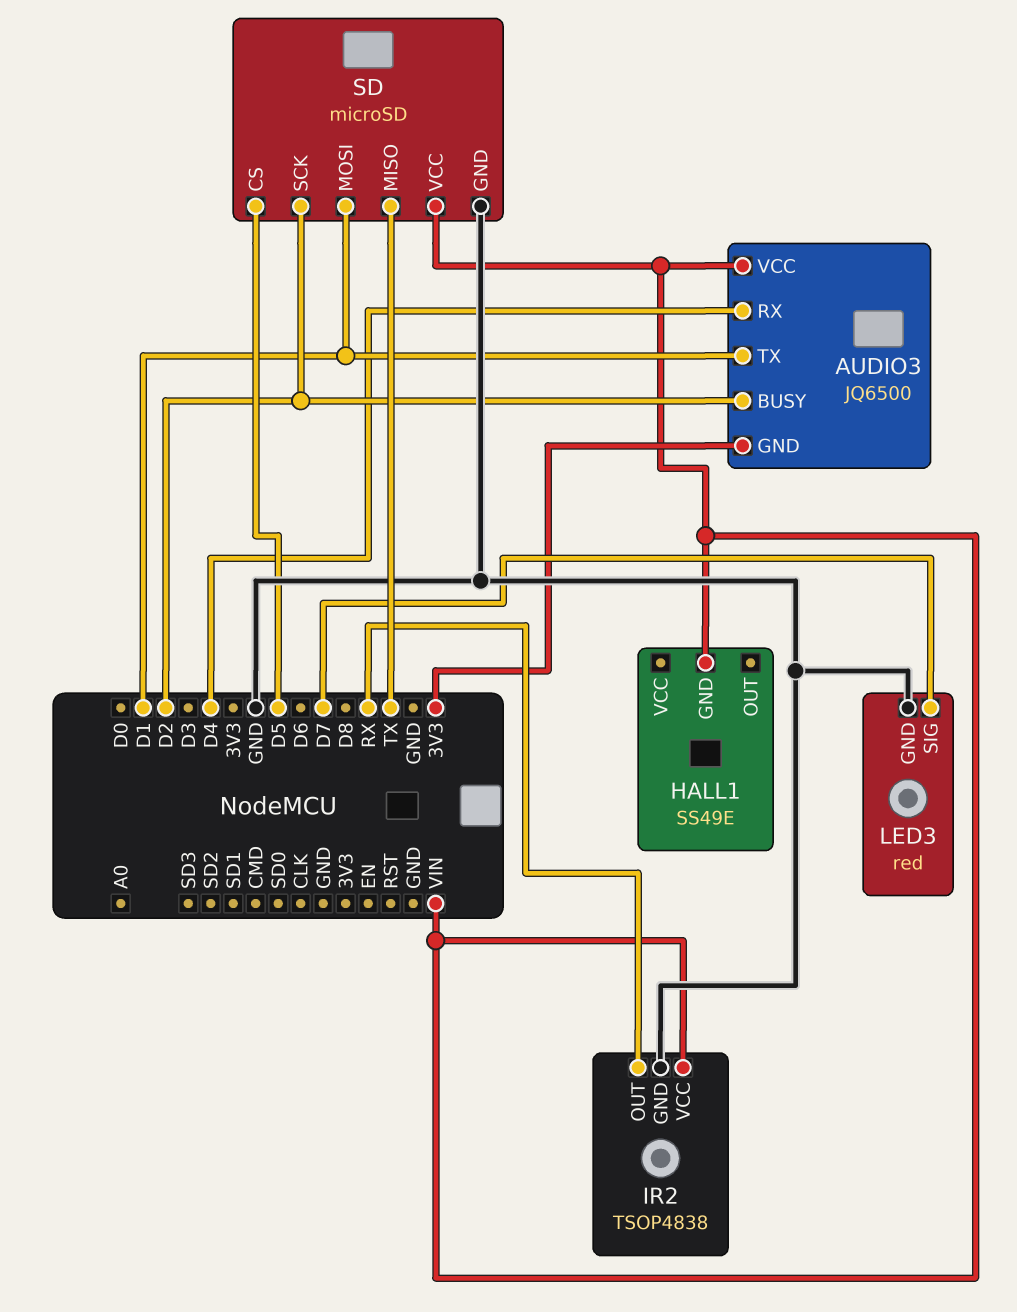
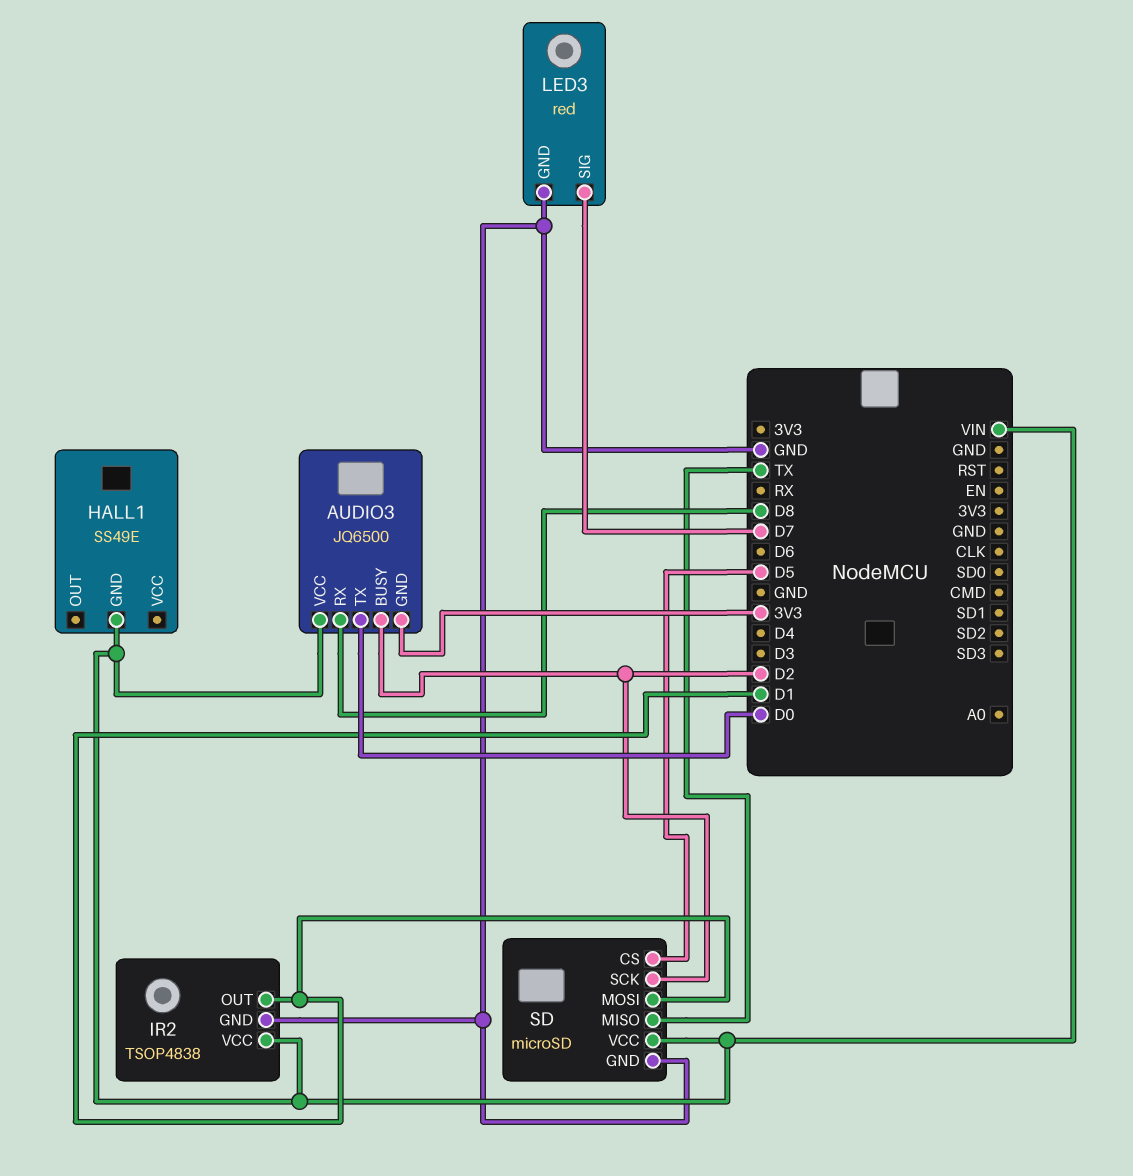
AUDIO3 pin RX: D4 -> D8
AUDIO3 pin TX: D1 -> D0
IR2 pin OUT: RX -> D1

